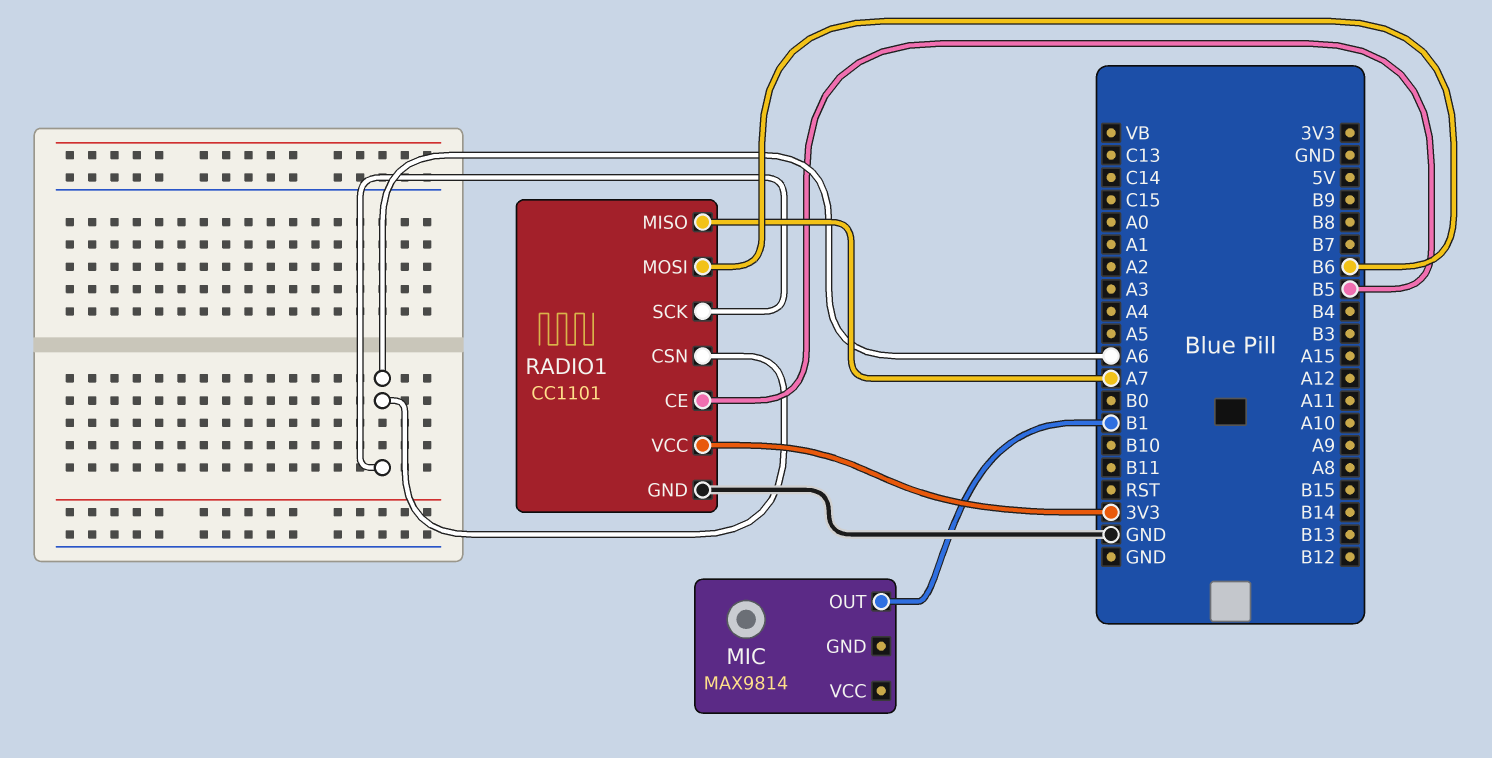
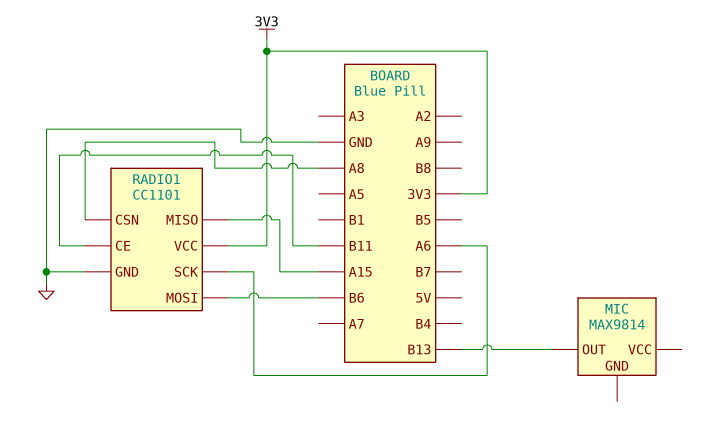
MIC pin OUT: B1 -> B13
RADIO1 pin CE: B5 -> B11
RADIO1 pin CSN: A6 -> A8
RADIO1 pin MISO: A7 -> A15

